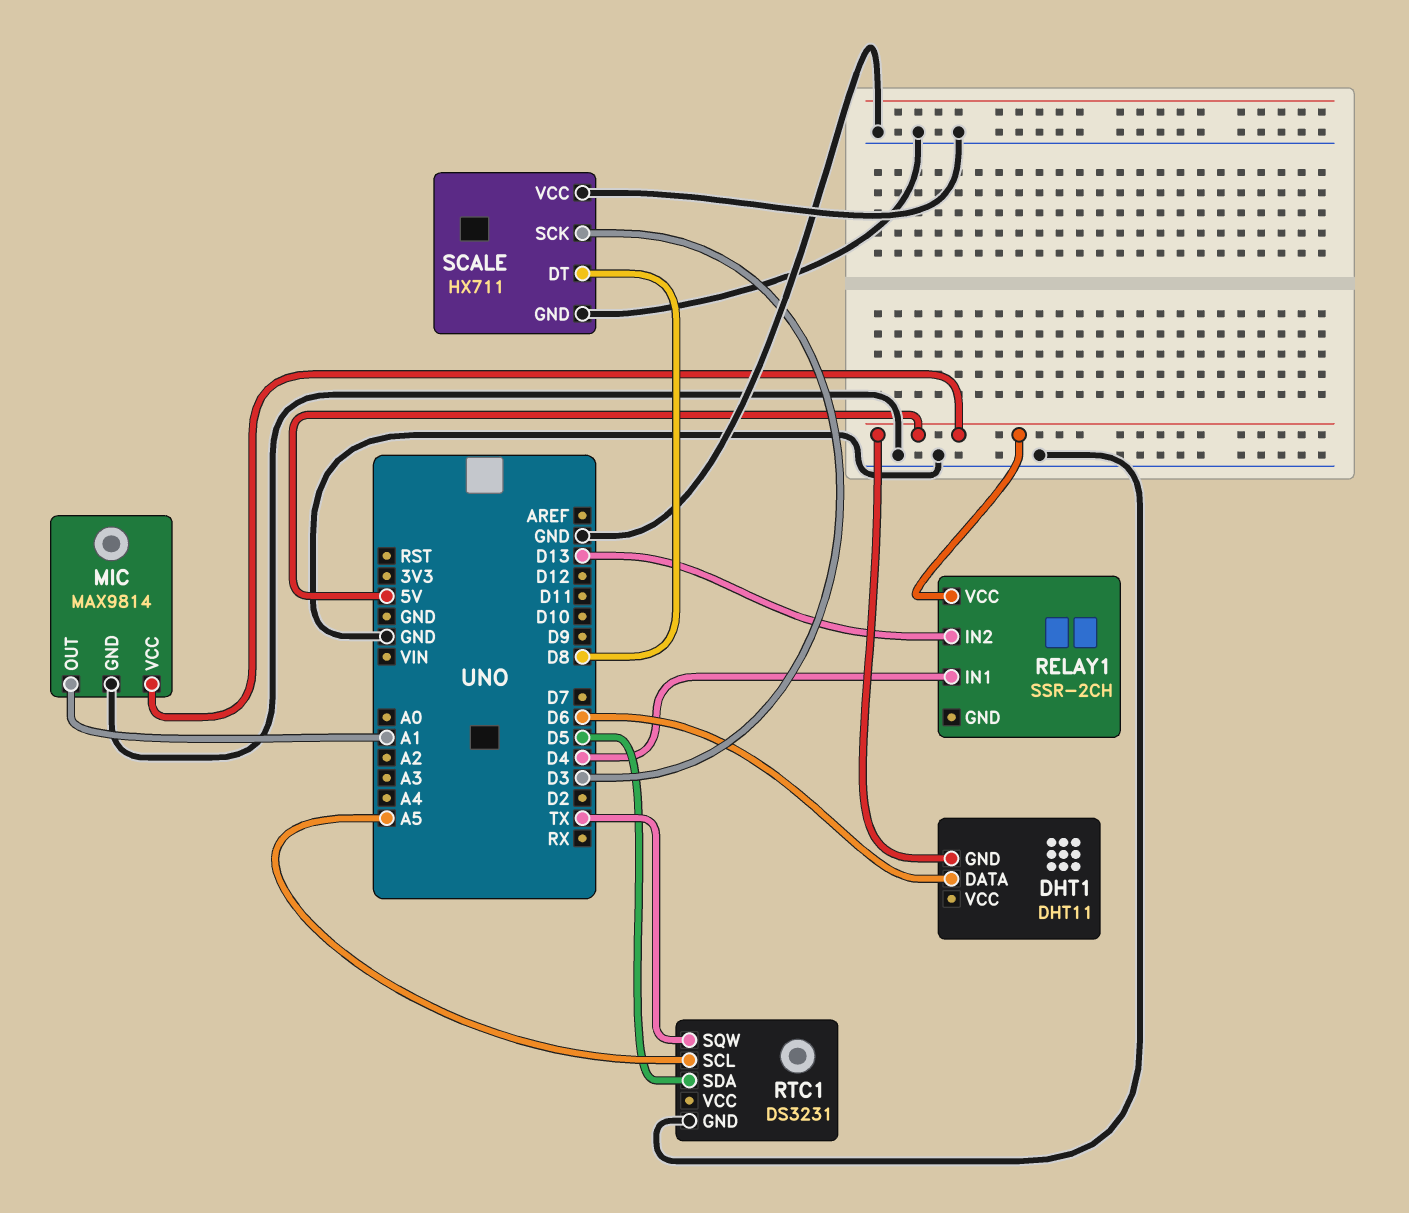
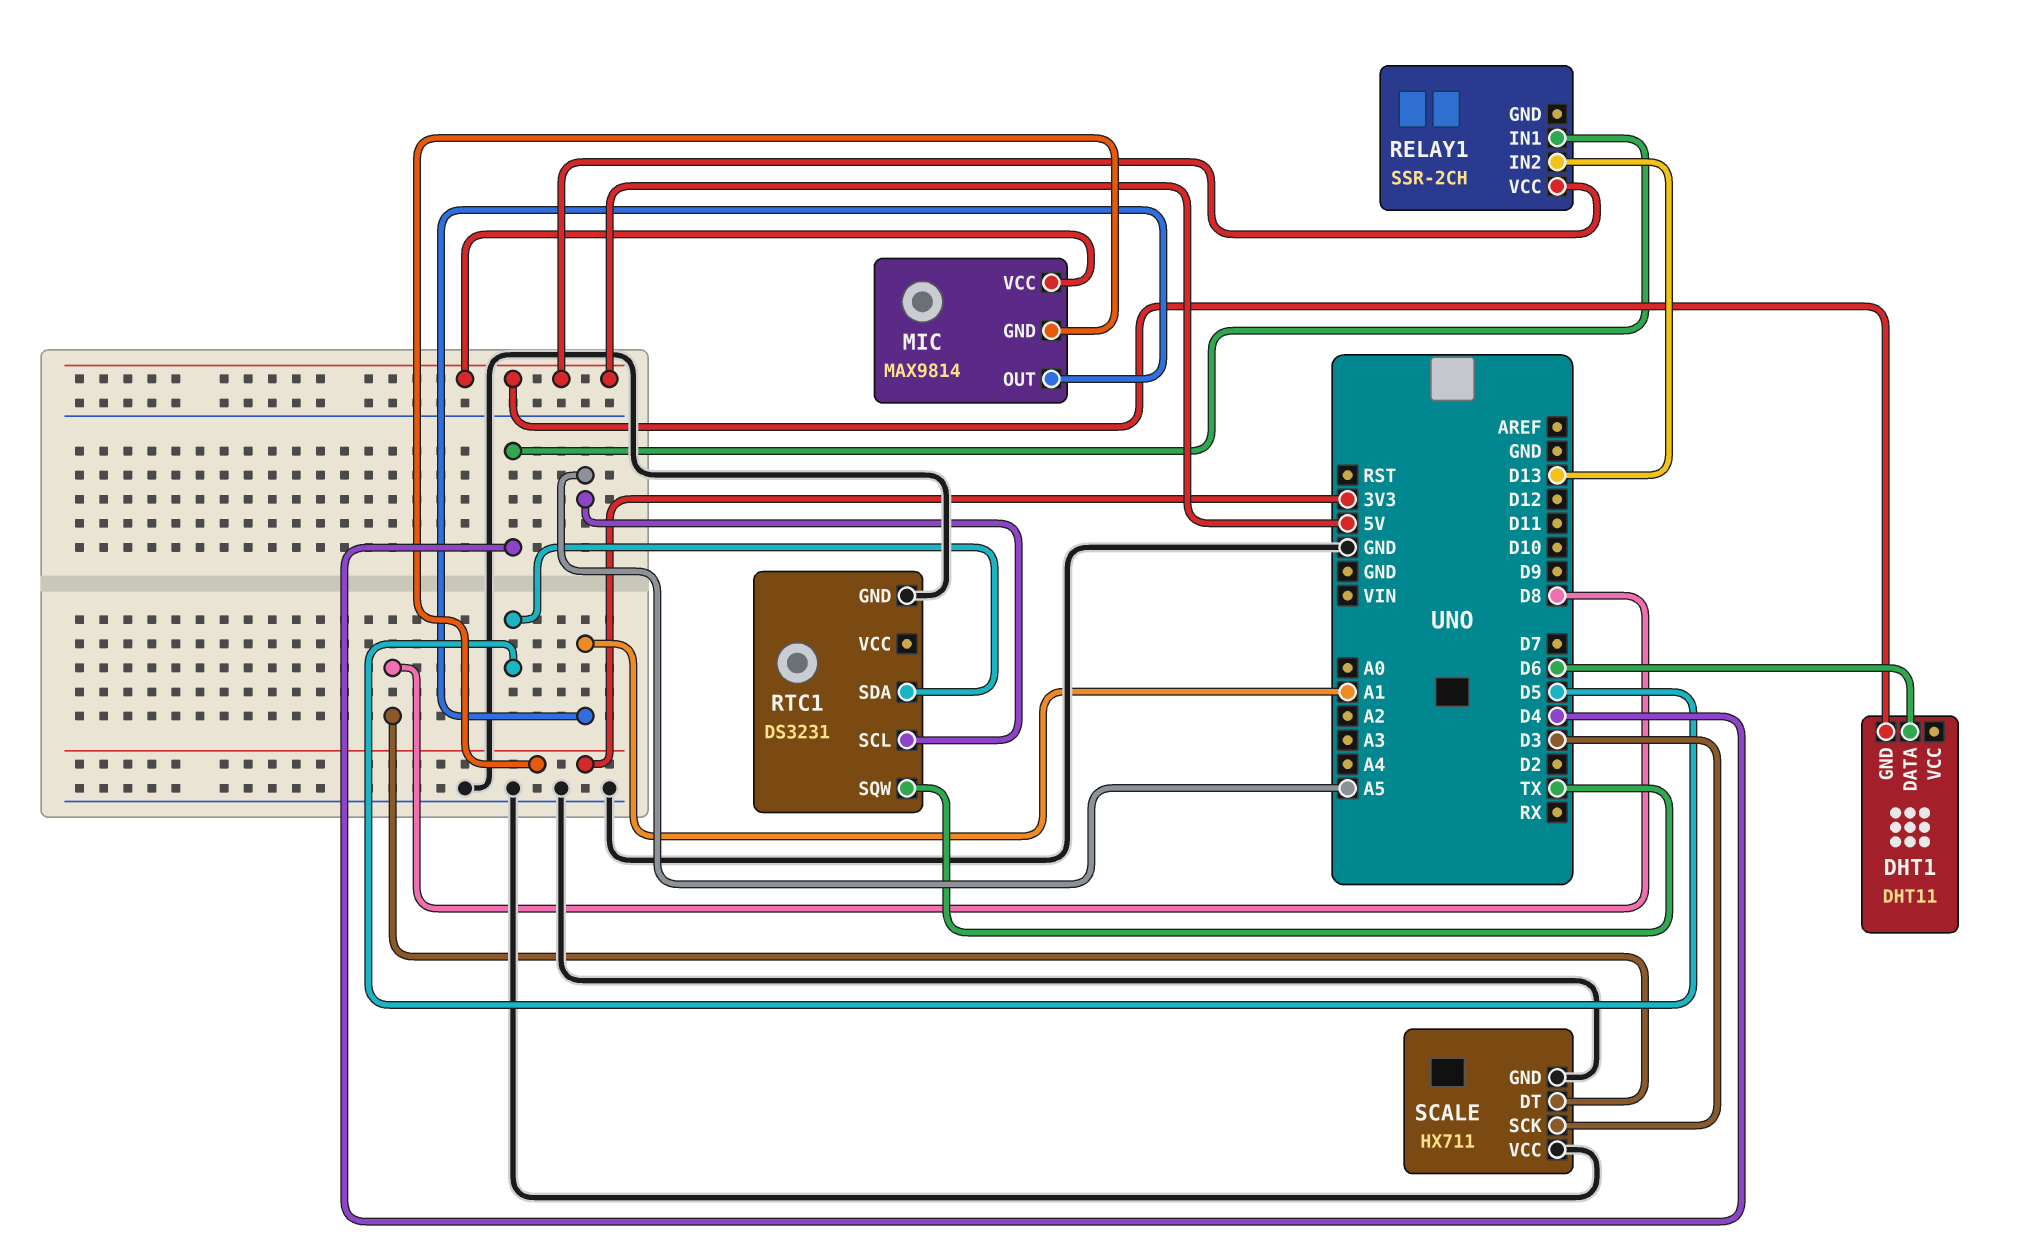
MIC pin GND: GND -> 3V3

